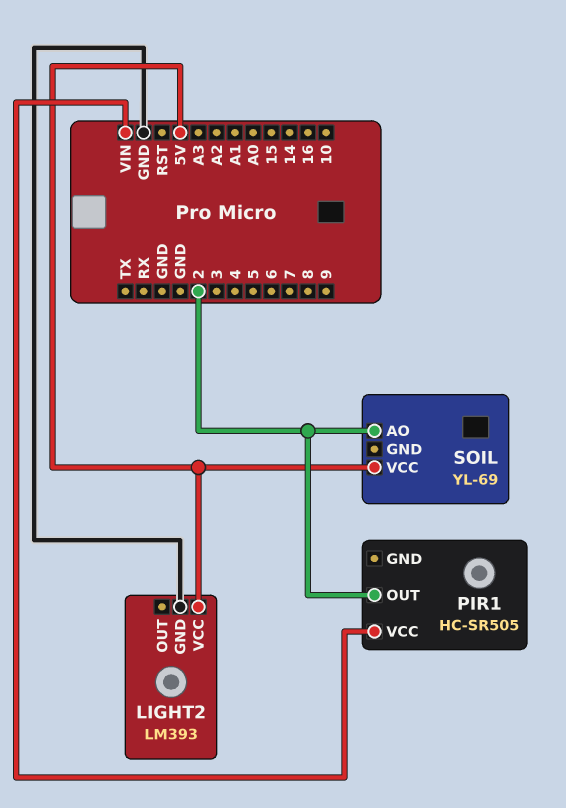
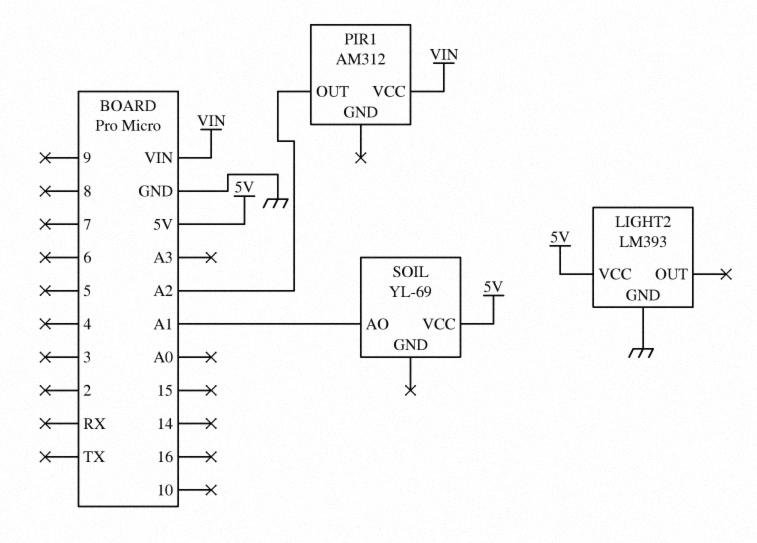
PIR1: HC-SR505 -> AM312
PIR1 pin OUT: 2 -> A2
SOIL pin AO: 2 -> A1

